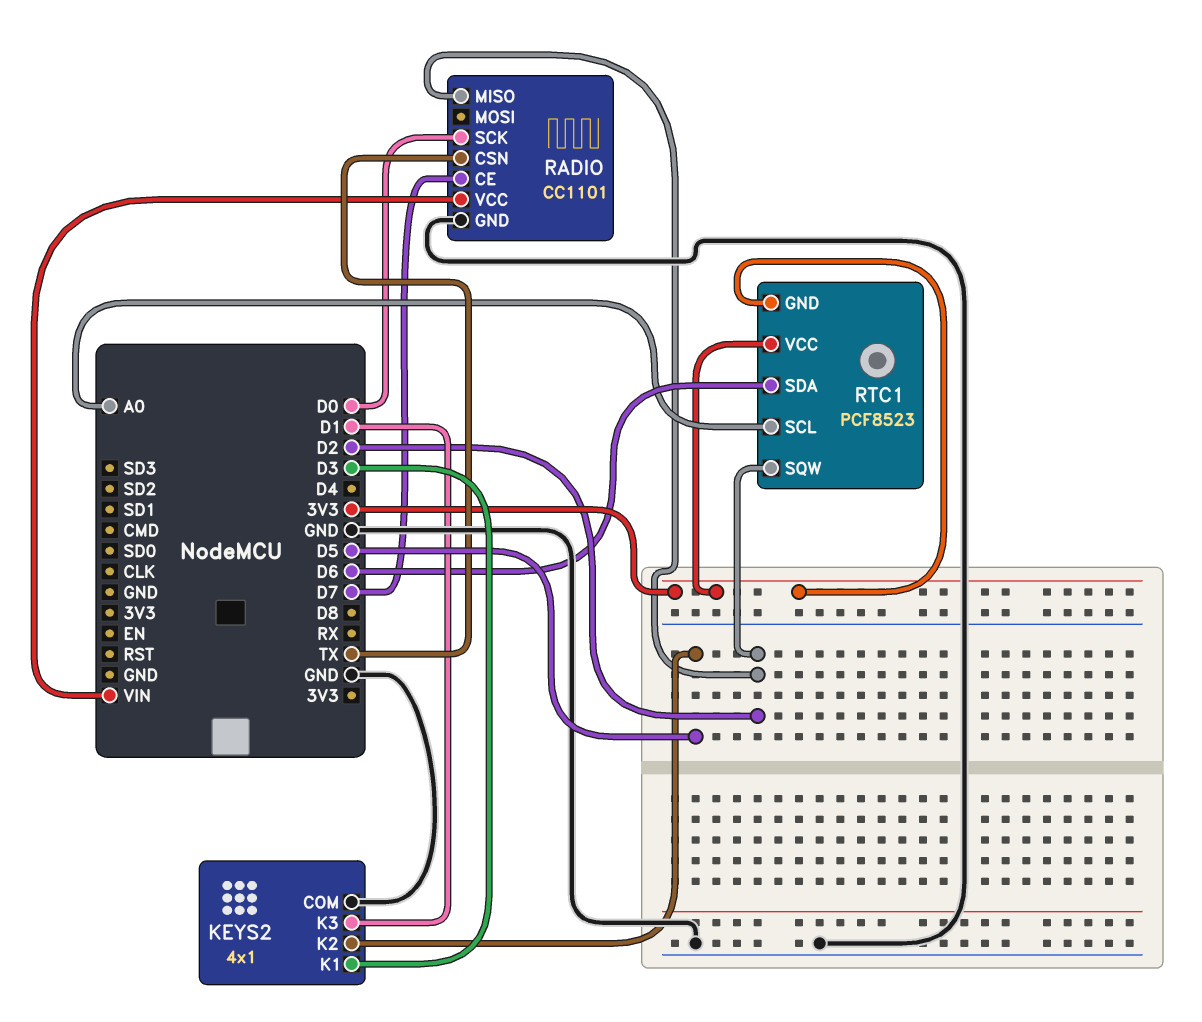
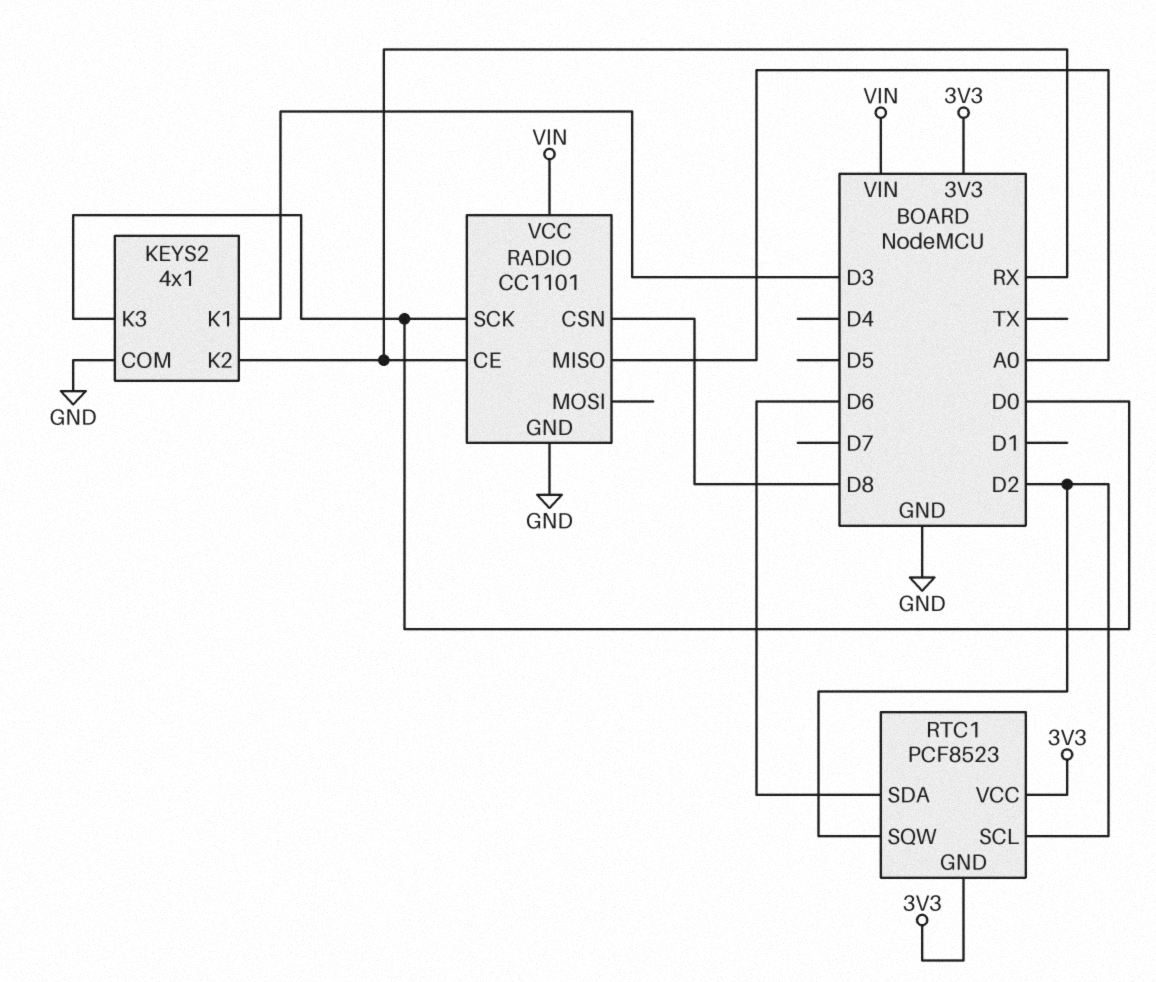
KEYS2 pin K2: D5 -> RX
KEYS2 pin K3: D1 -> D0
RADIO pin CE: D7 -> RX
RADIO pin CSN: TX -> D8
RADIO pin MISO: D2 -> A0
RTC1 pin SCL: A0 -> D2

